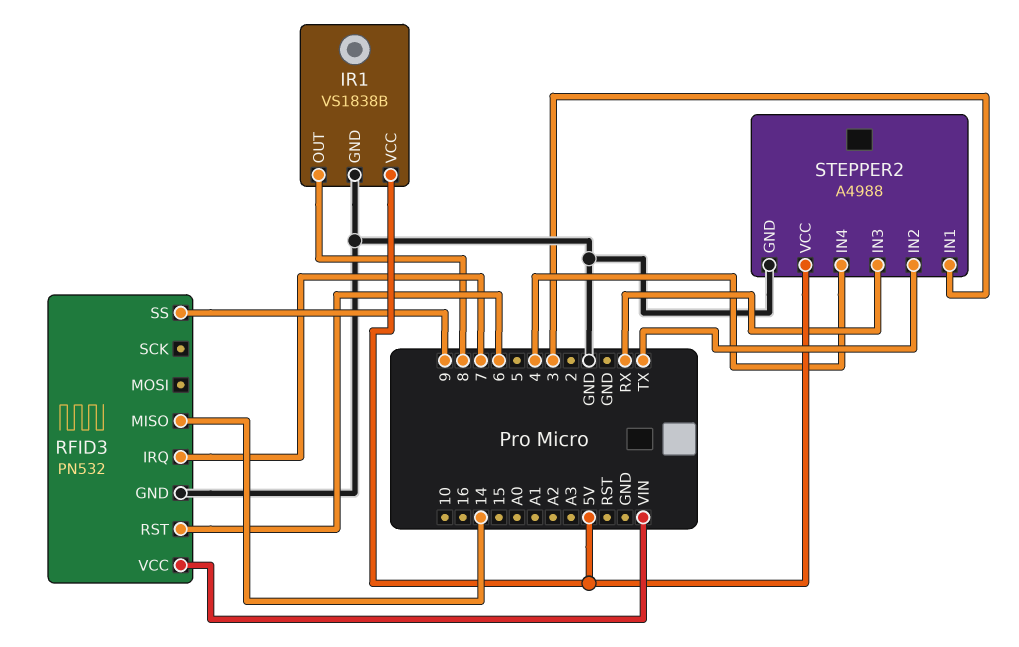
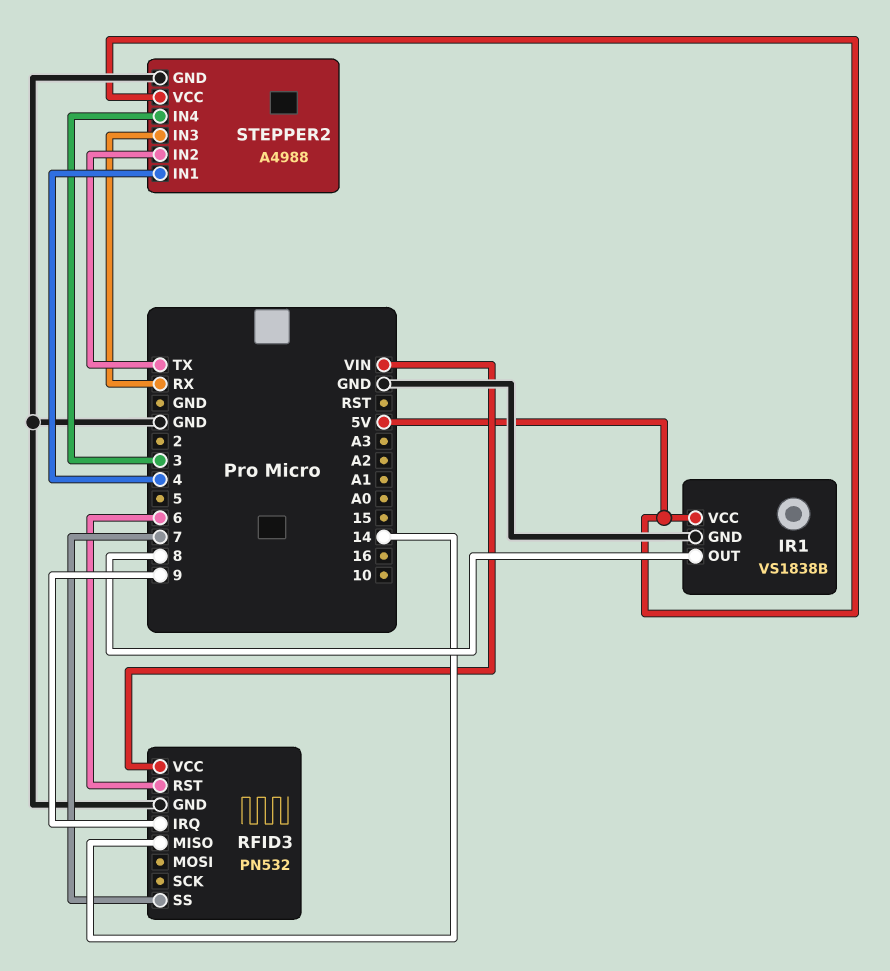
RFID3 pin IRQ: 7 -> 9
RFID3 pin SS: 9 -> 7
STEPPER2 pin IN1: 3 -> 4
STEPPER2 pin IN4: 4 -> 3

